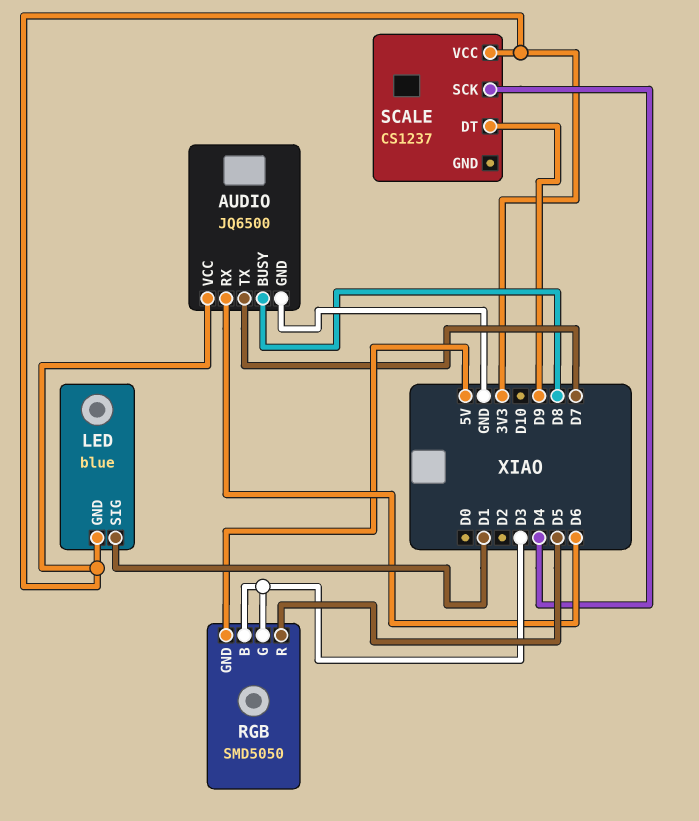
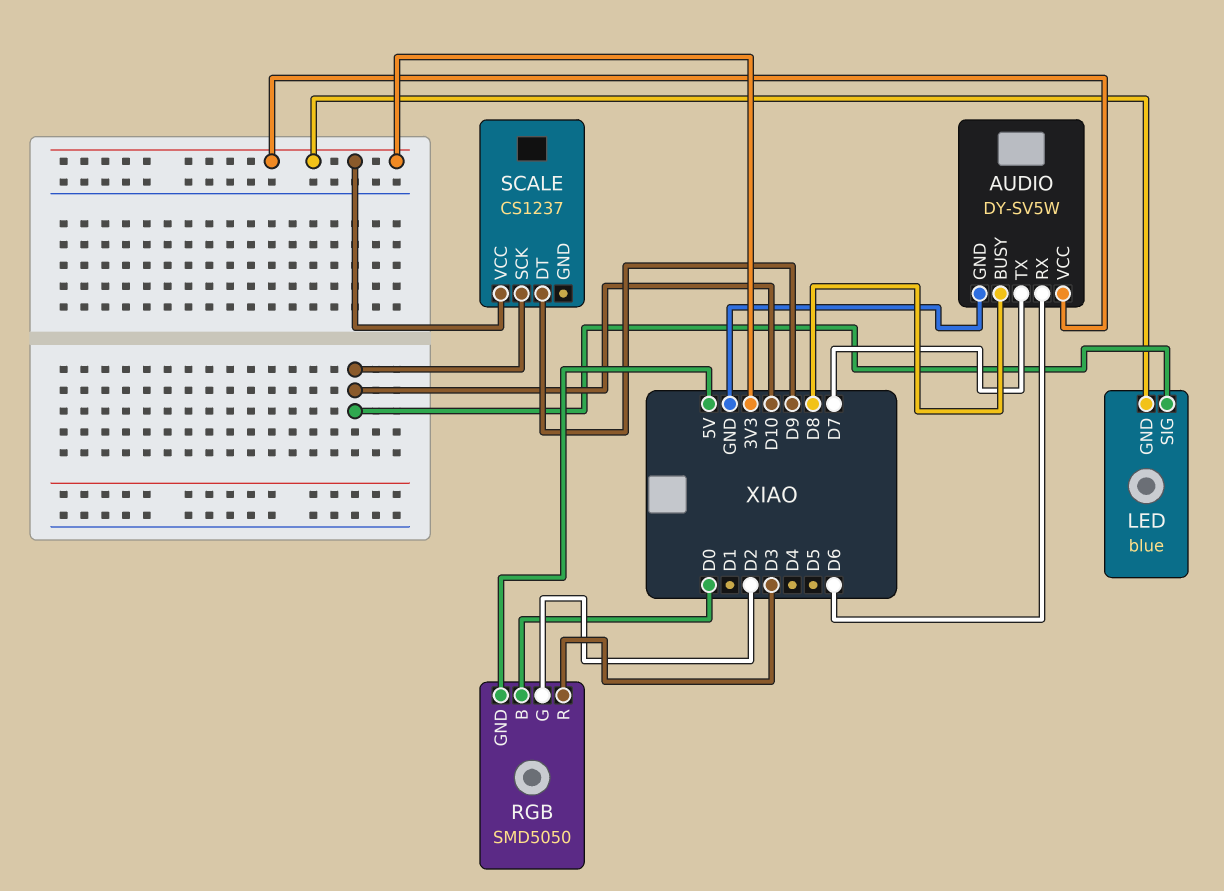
AUDIO: JQ6500 -> DY-SV5W
LED pin SIG: D1 -> D10
RGB pin B: D3 -> D0
RGB pin G: D3 -> D2
RGB pin R: D5 -> D3
SCALE pin SCK: D4 -> D10

